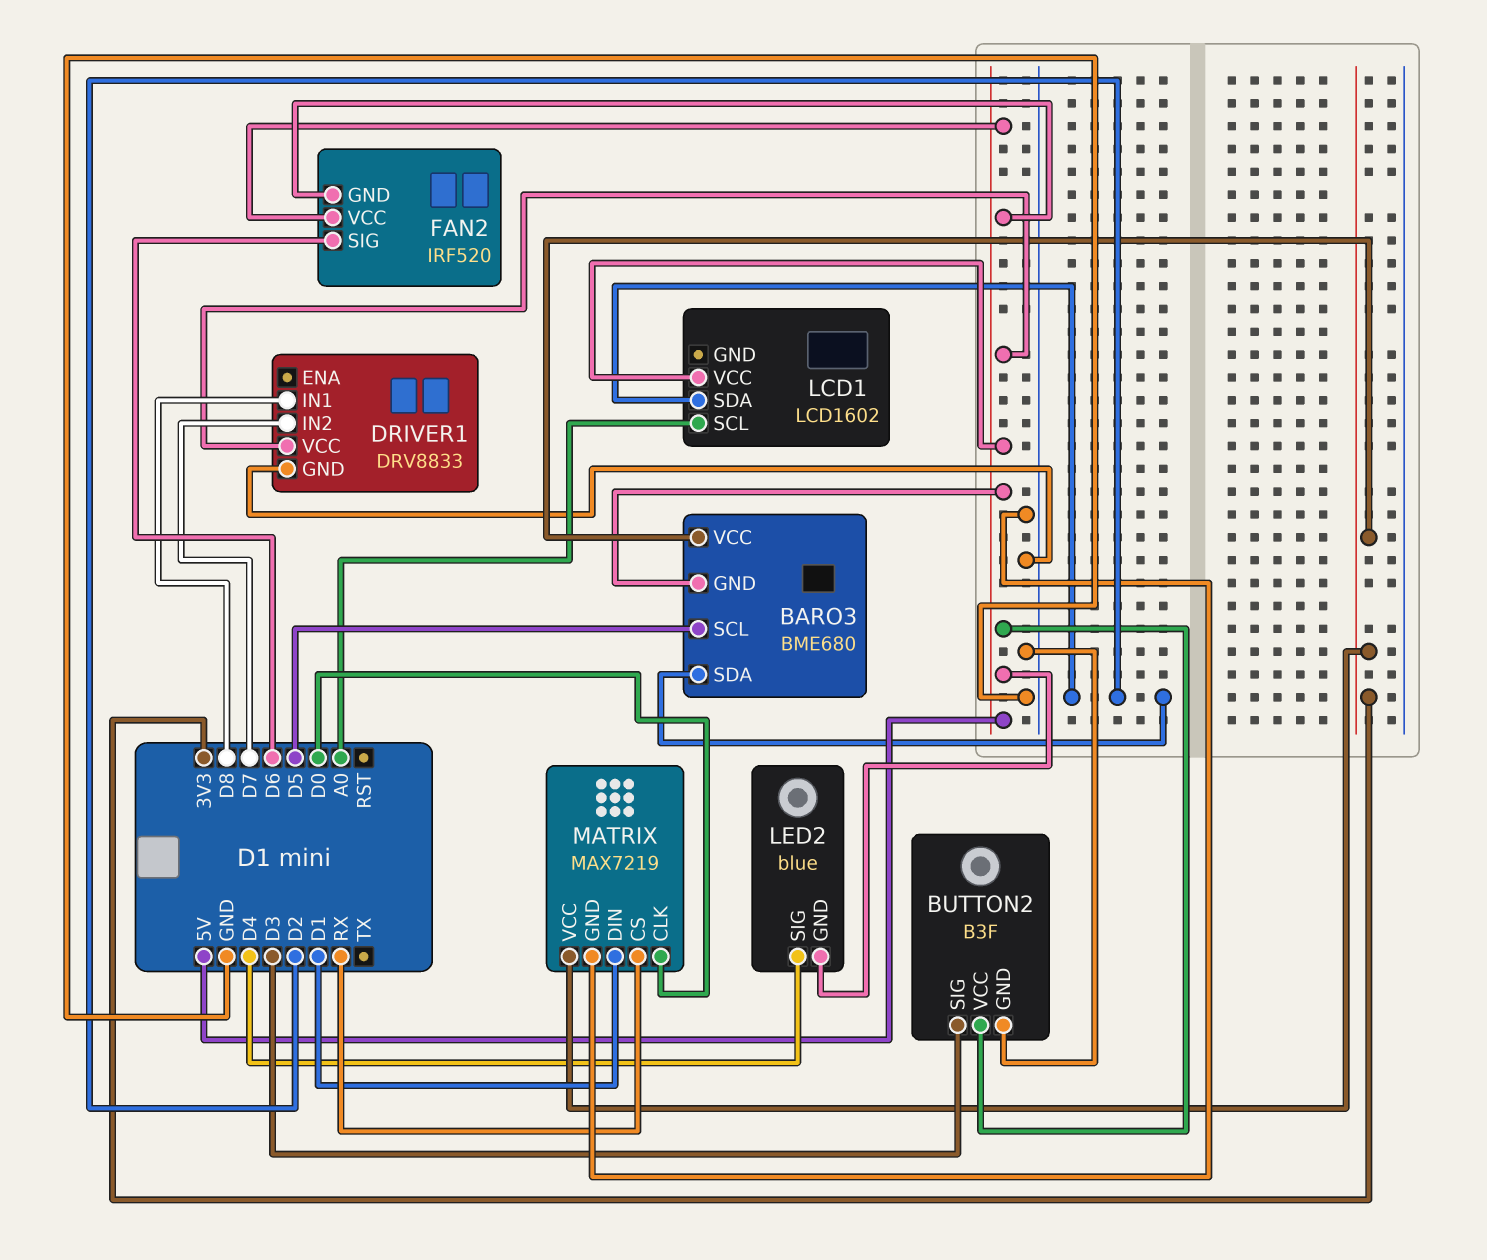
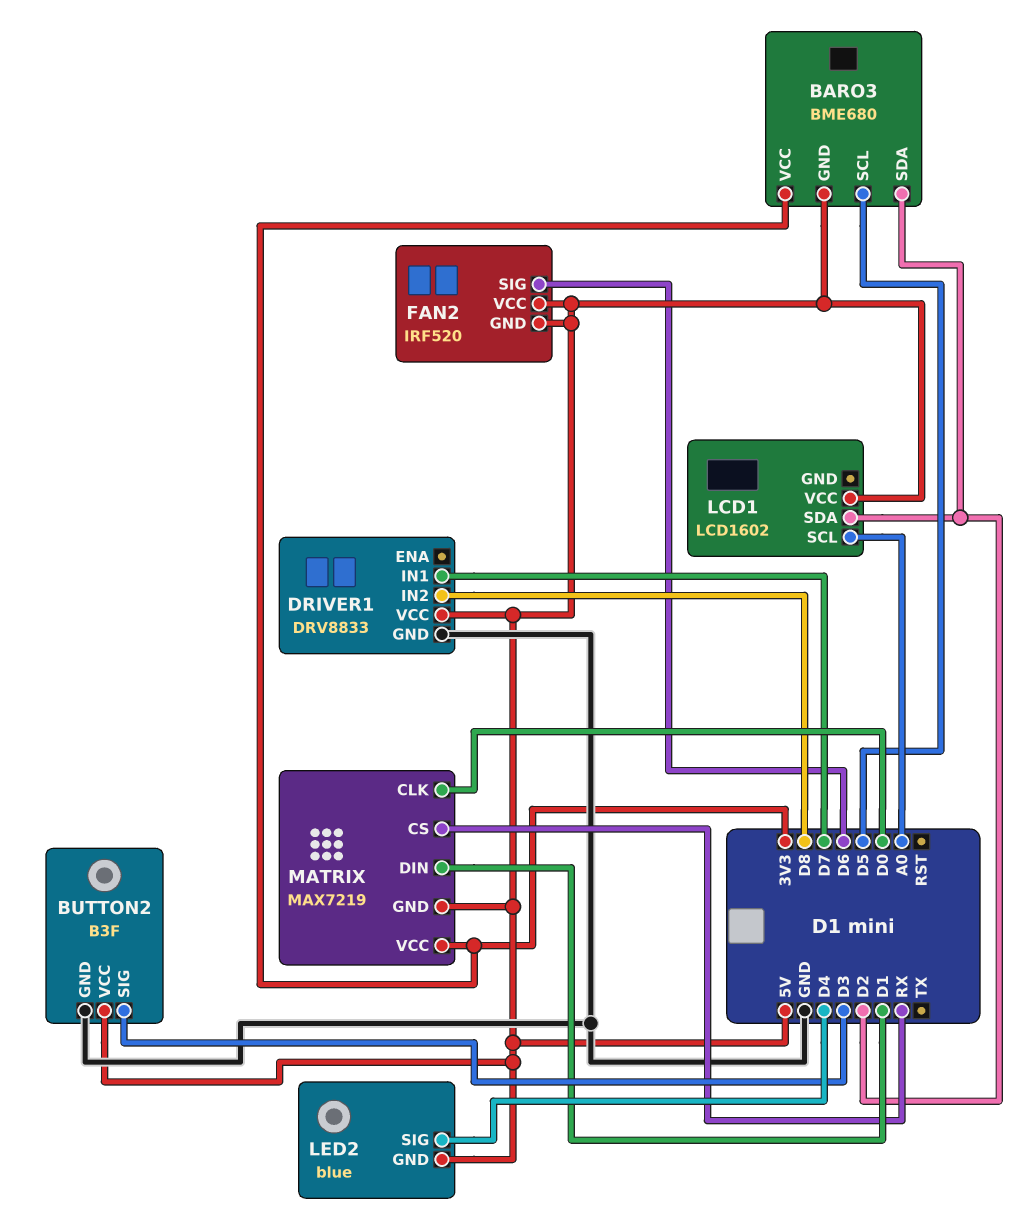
DRIVER1 pin IN1: D8 -> D7
DRIVER1 pin IN2: D7 -> D8
MATRIX pin GND: GND -> 5V

